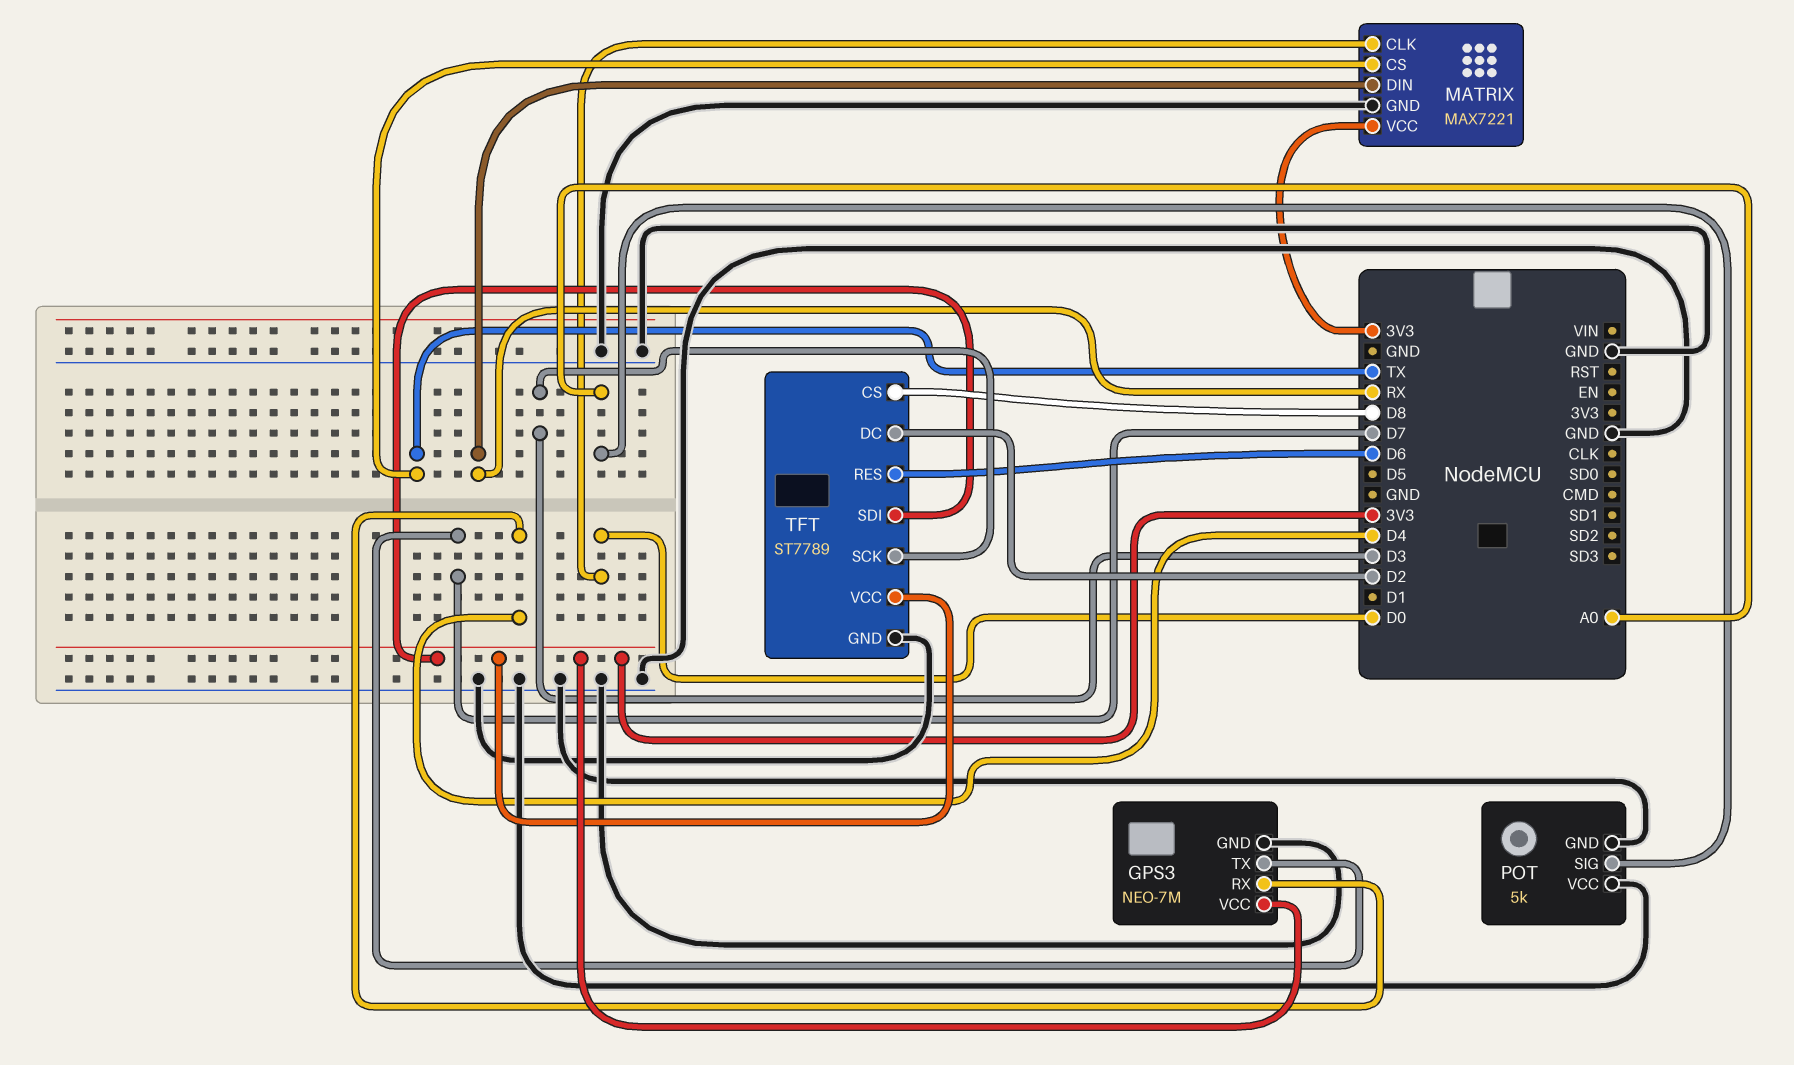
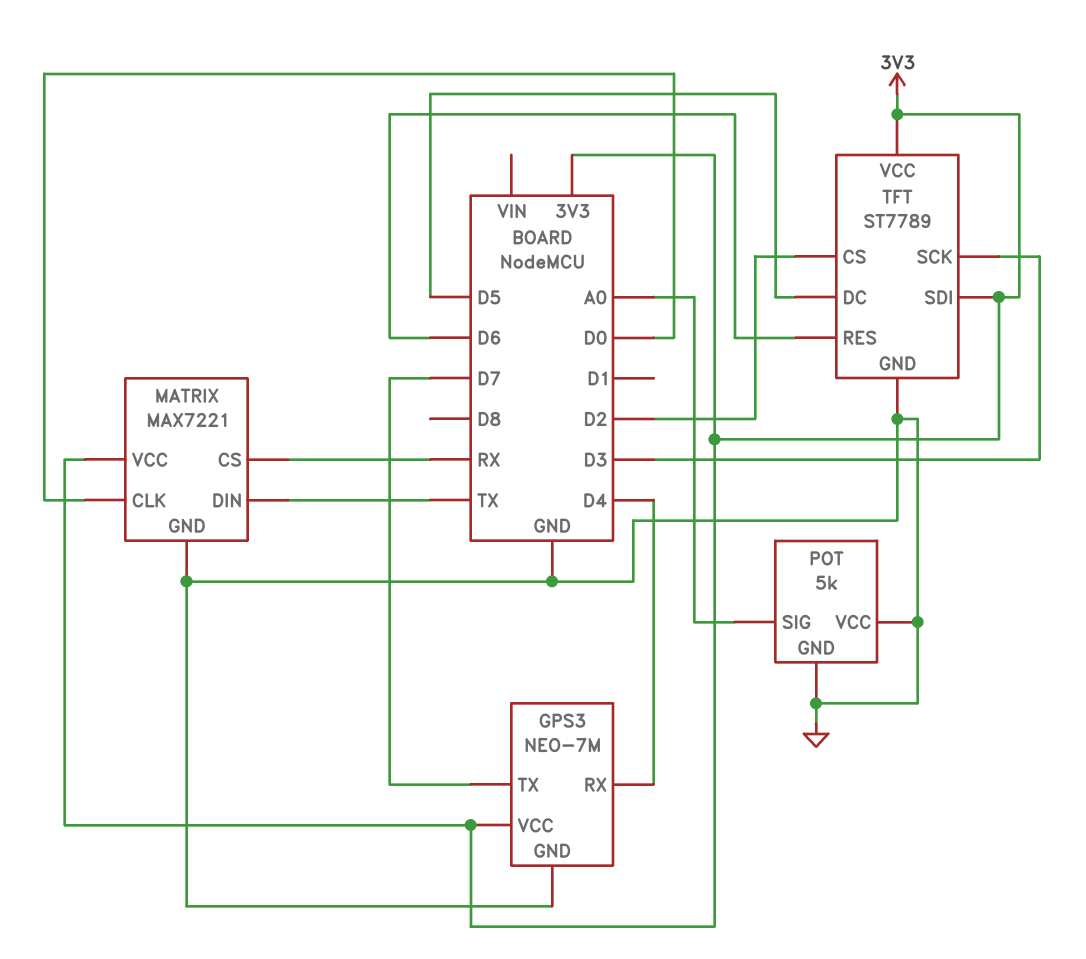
MATRIX pin CS: TX -> RX
MATRIX pin DIN: RX -> TX
TFT pin CS: D8 -> D2
TFT pin DC: D2 -> D5

